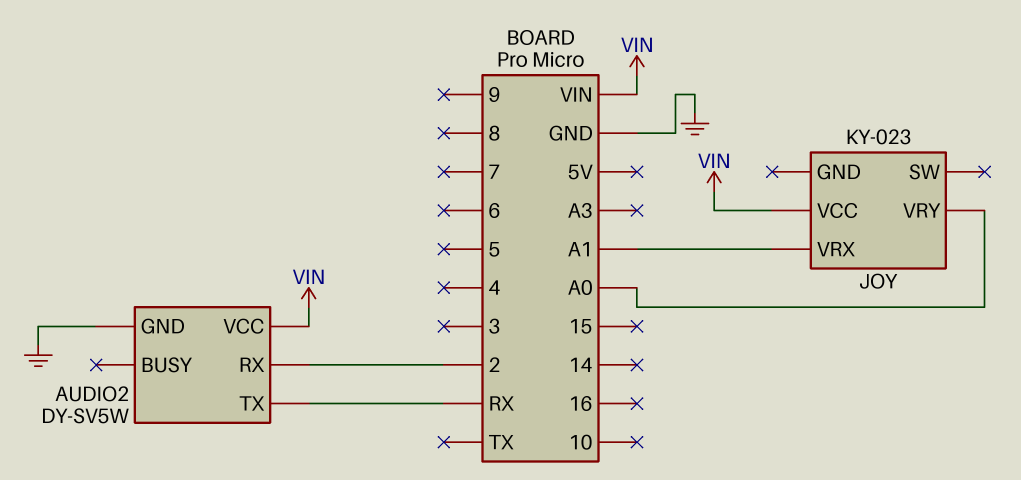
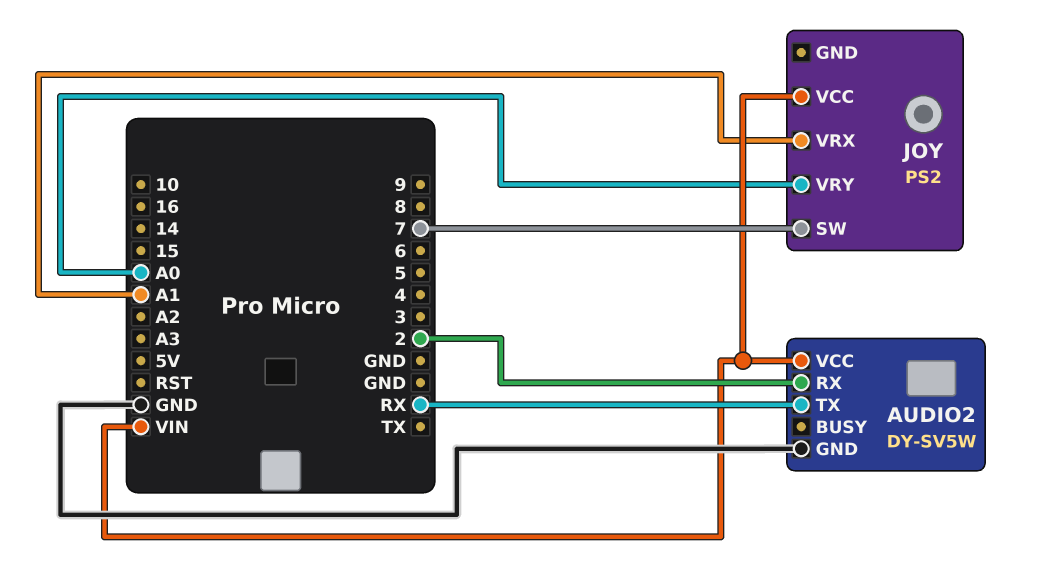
JOY: KY-023 -> PS2
JOY pin SW: none -> 7

